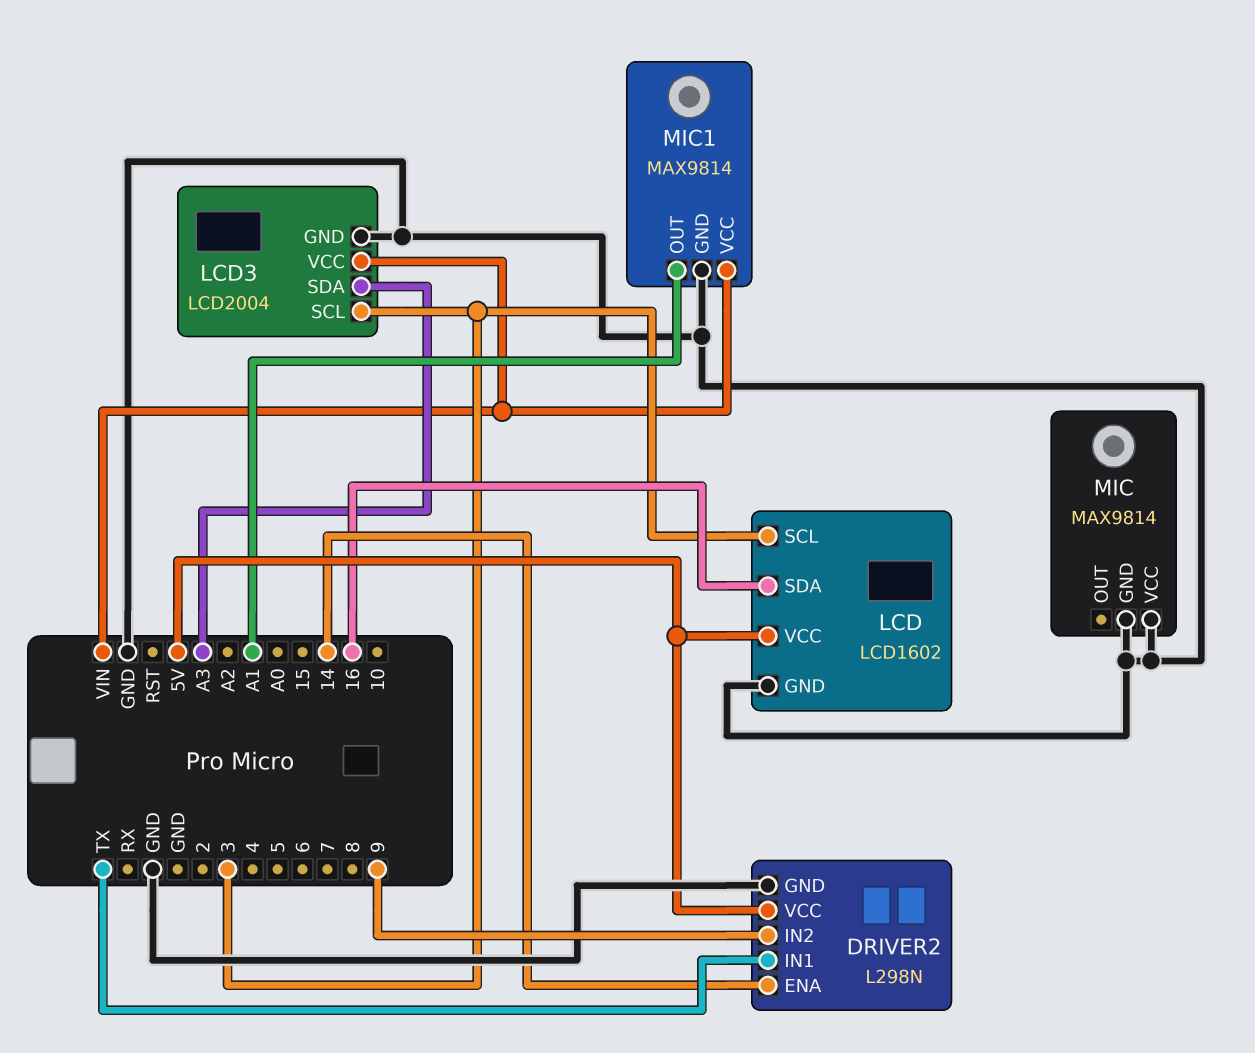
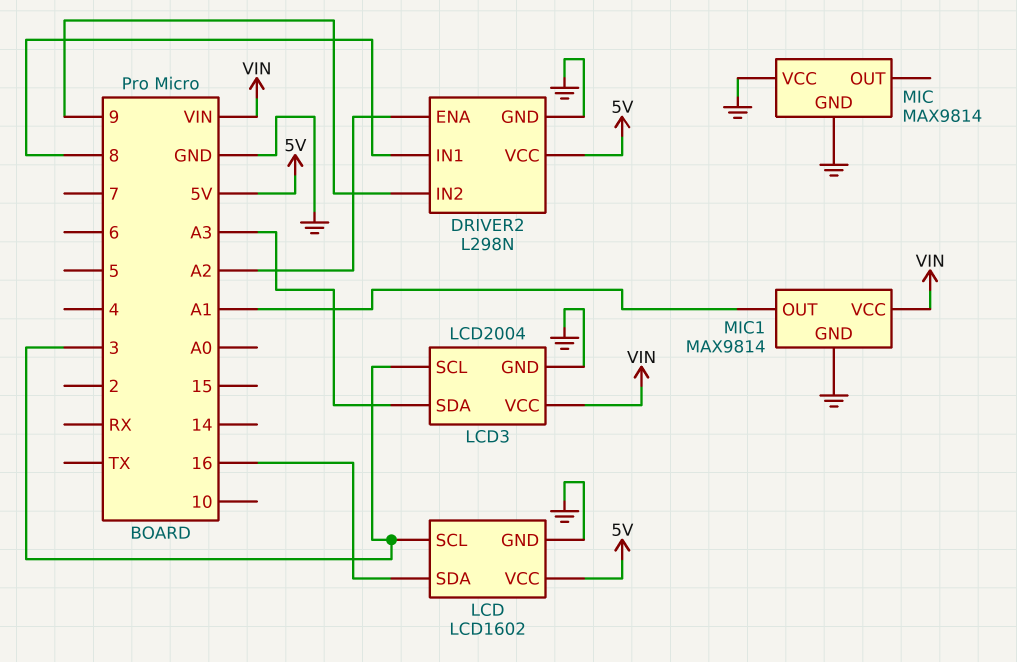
DRIVER2 pin ENA: 14 -> A2
DRIVER2 pin IN1: TX -> 8

